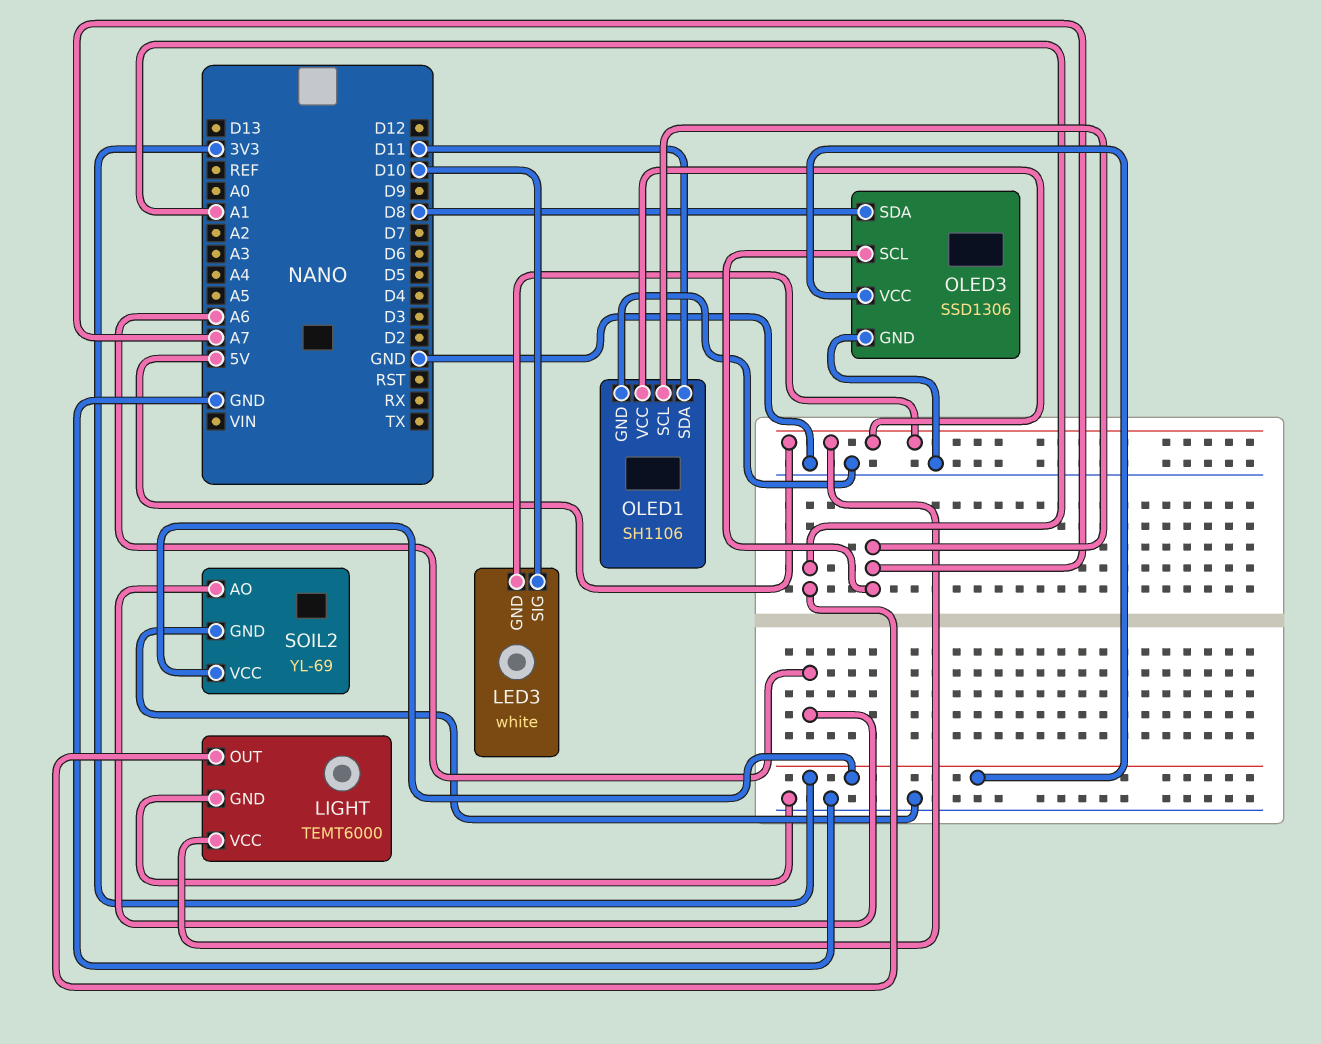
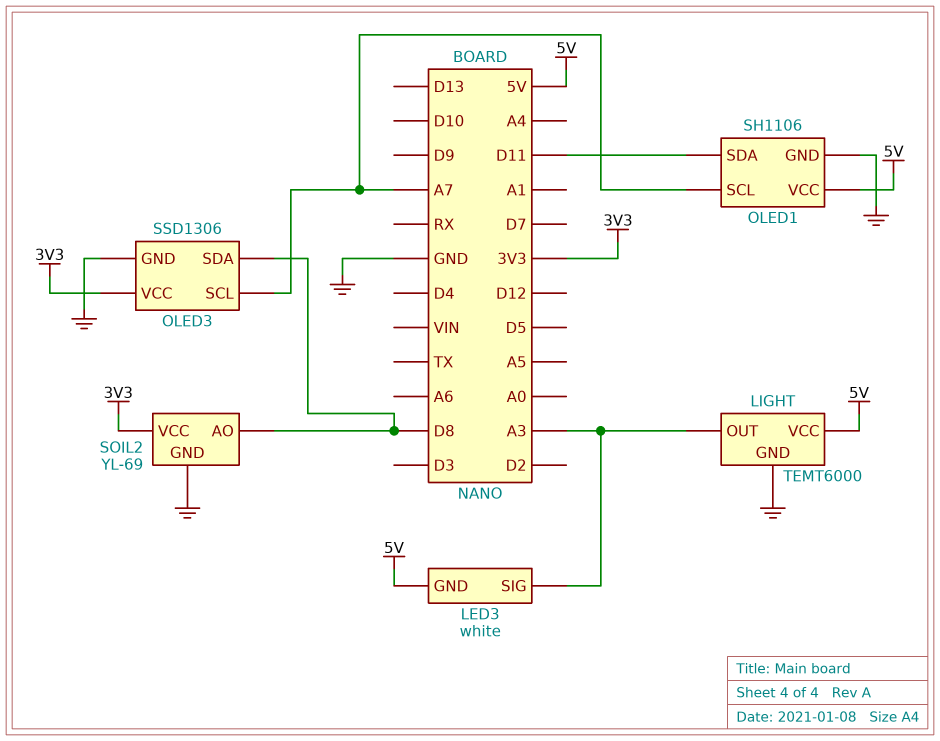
LED3 pin SIG: D10 -> A3
LIGHT pin OUT: A1 -> A3
SOIL2 pin AO: A6 -> D8

